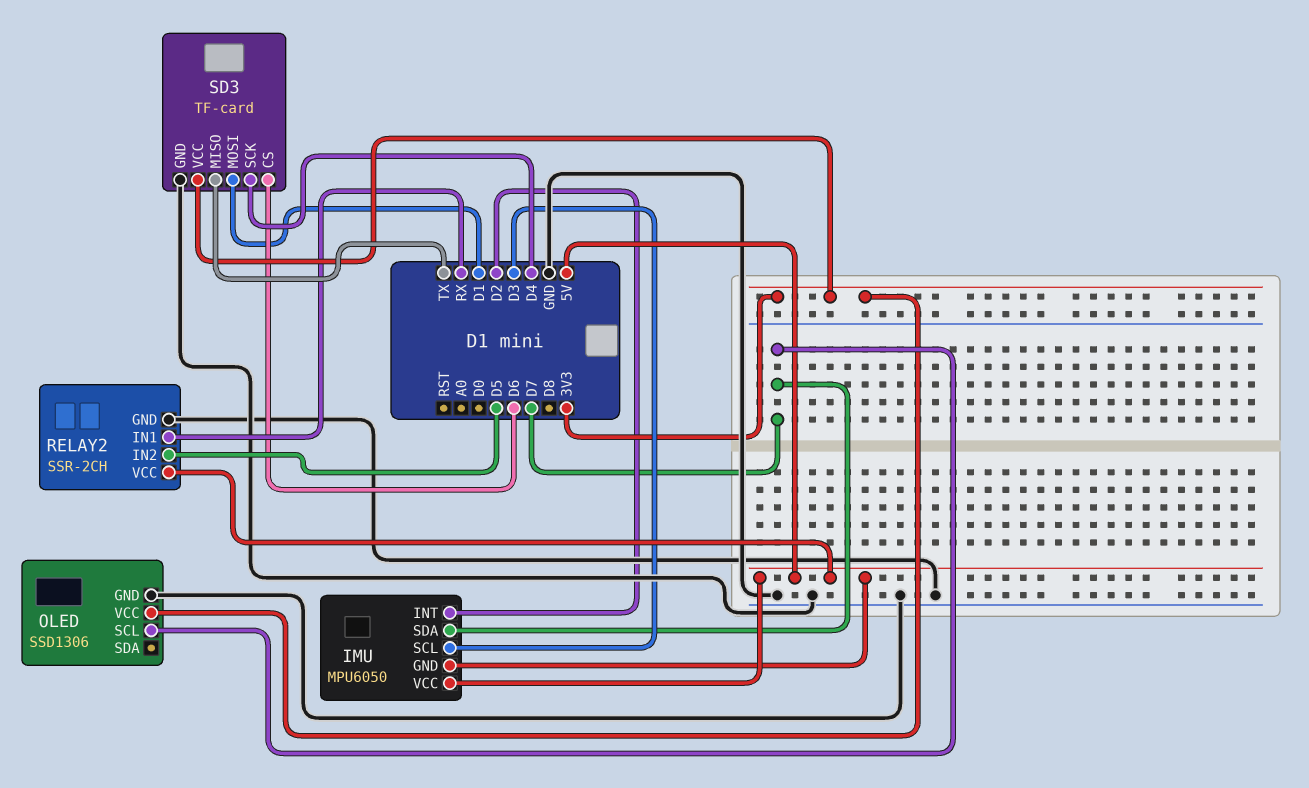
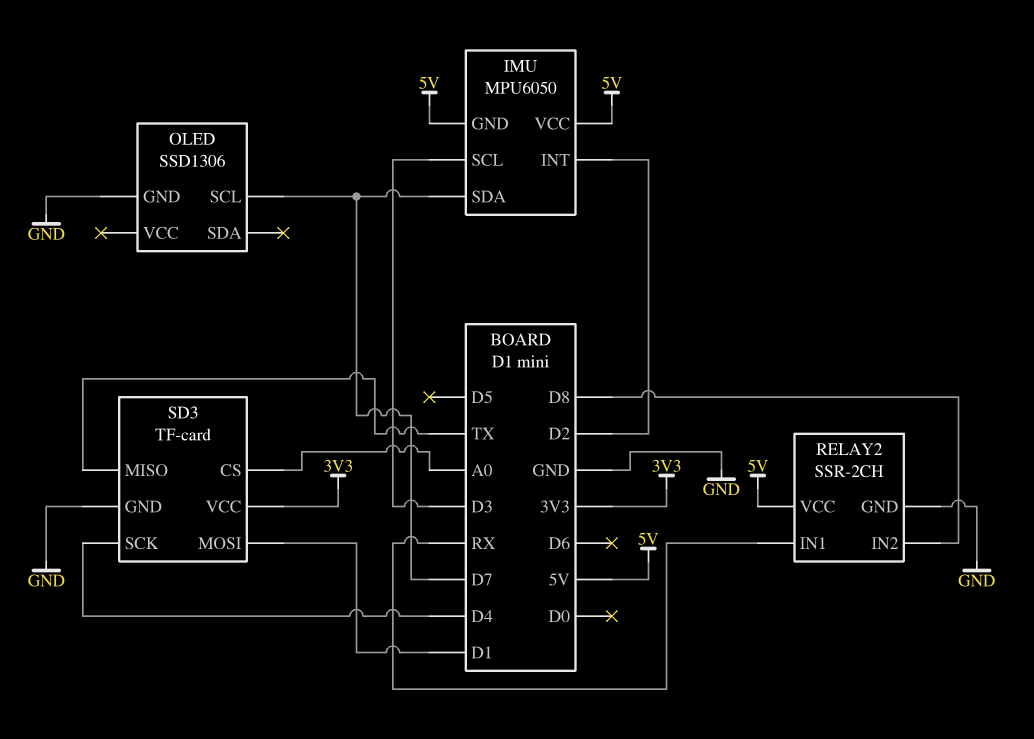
OLED pin VCC: 3V3 -> none
RELAY2 pin IN2: D5 -> D8
SD3 pin CS: D6 -> A0

